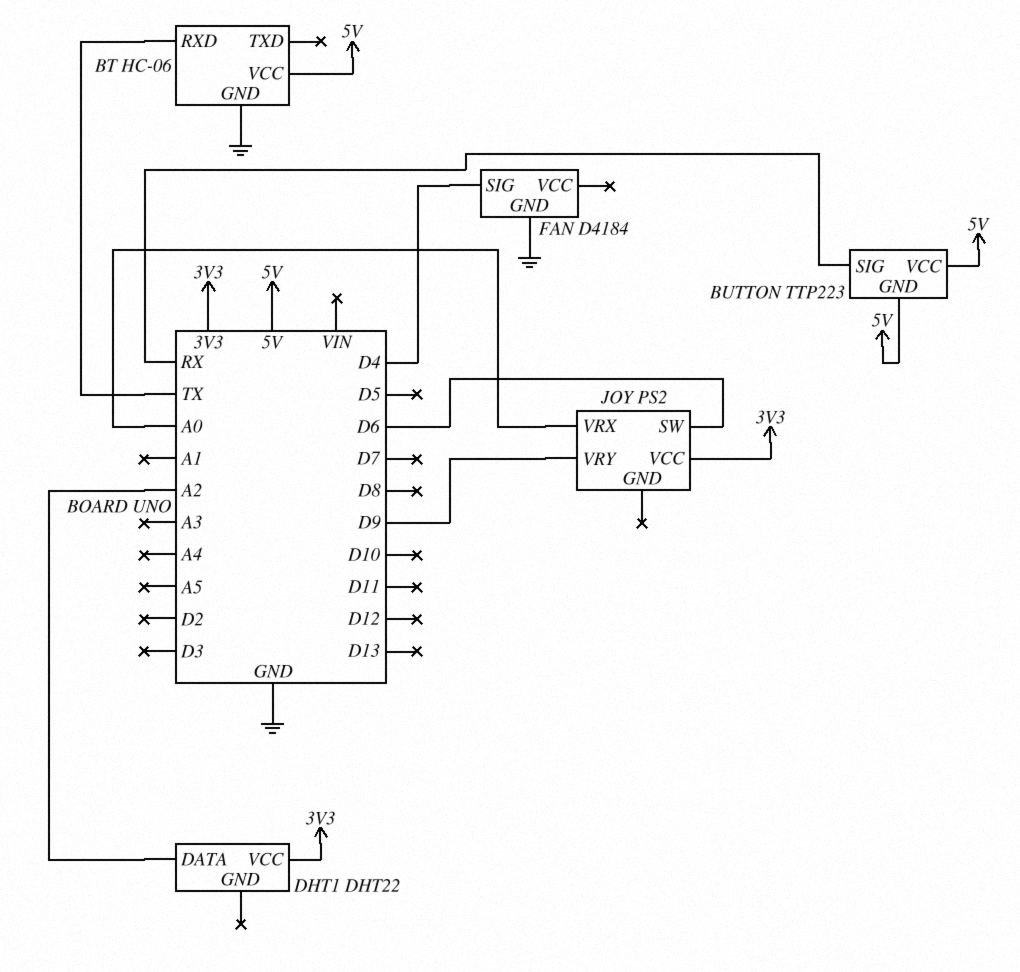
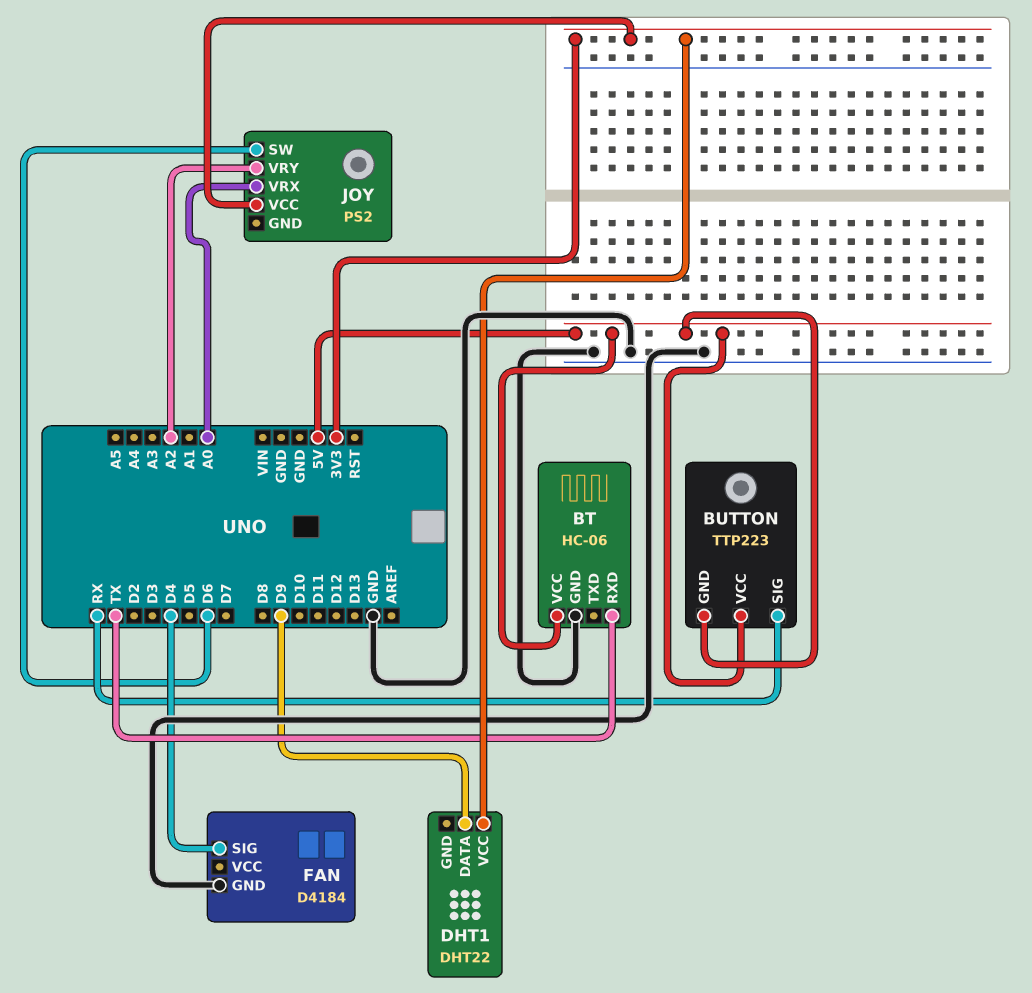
DHT1 pin DATA: A2 -> D9
JOY pin VRY: D9 -> A2

